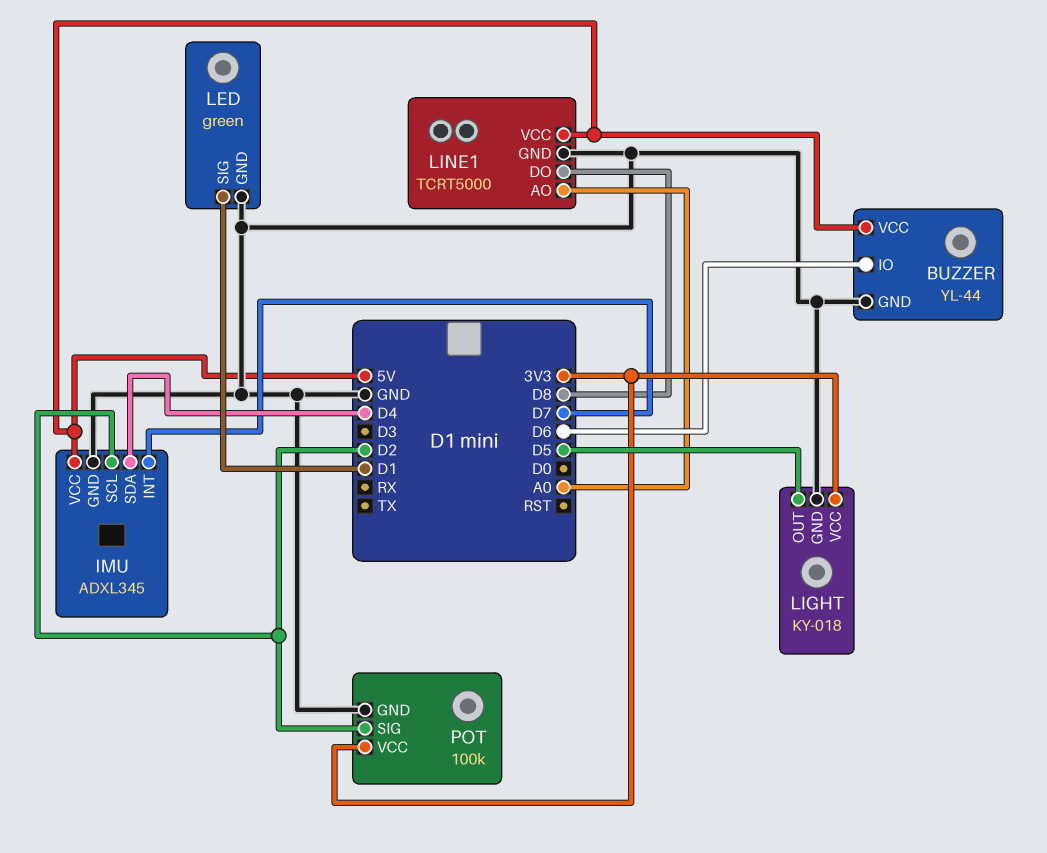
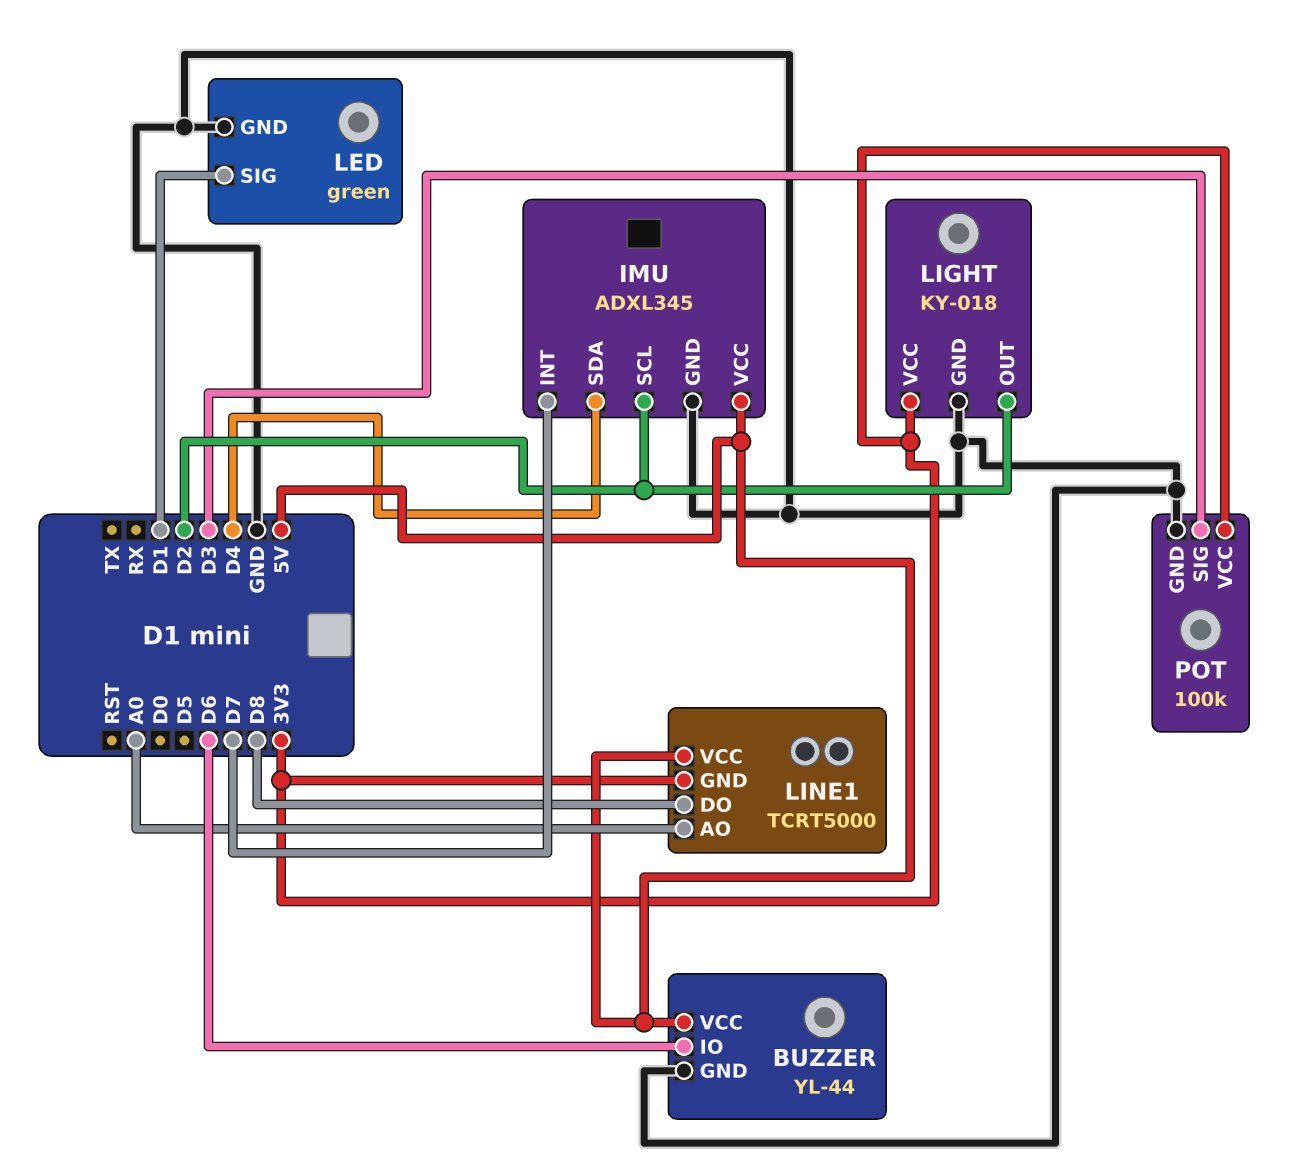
LIGHT pin OUT: D5 -> D2
LINE1 pin GND: GND -> 3V3
POT pin SIG: D2 -> D3

